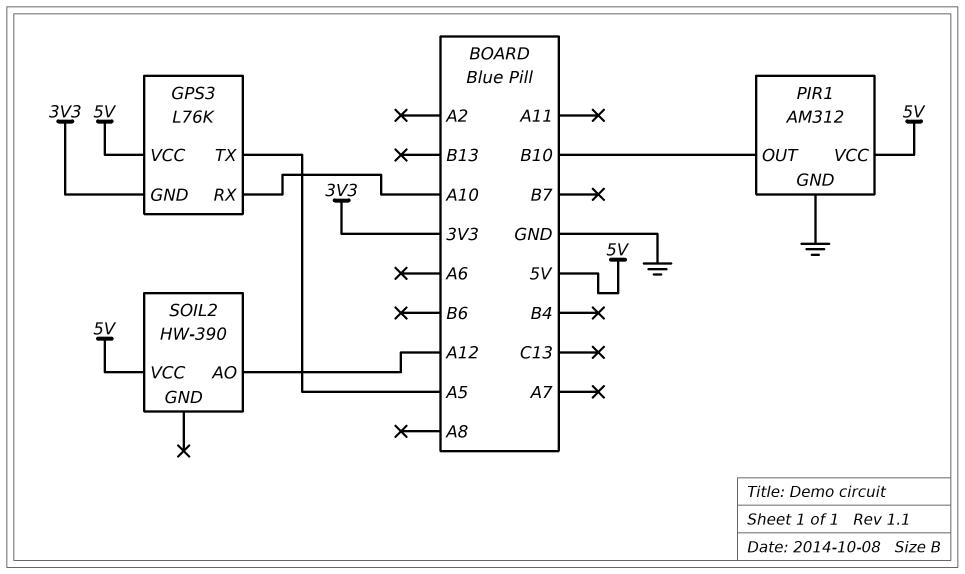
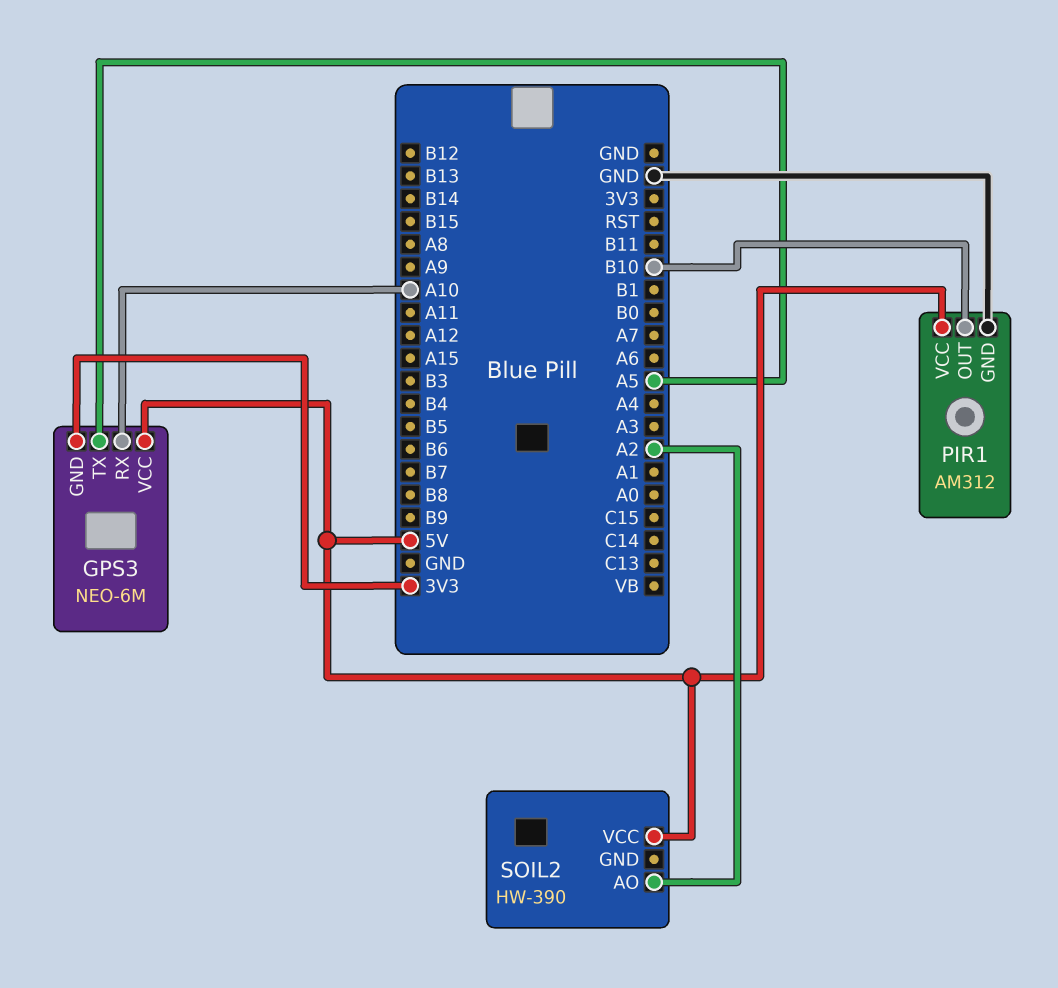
GPS3: L76K -> NEO-6M
SOIL2 pin AO: A12 -> A2

